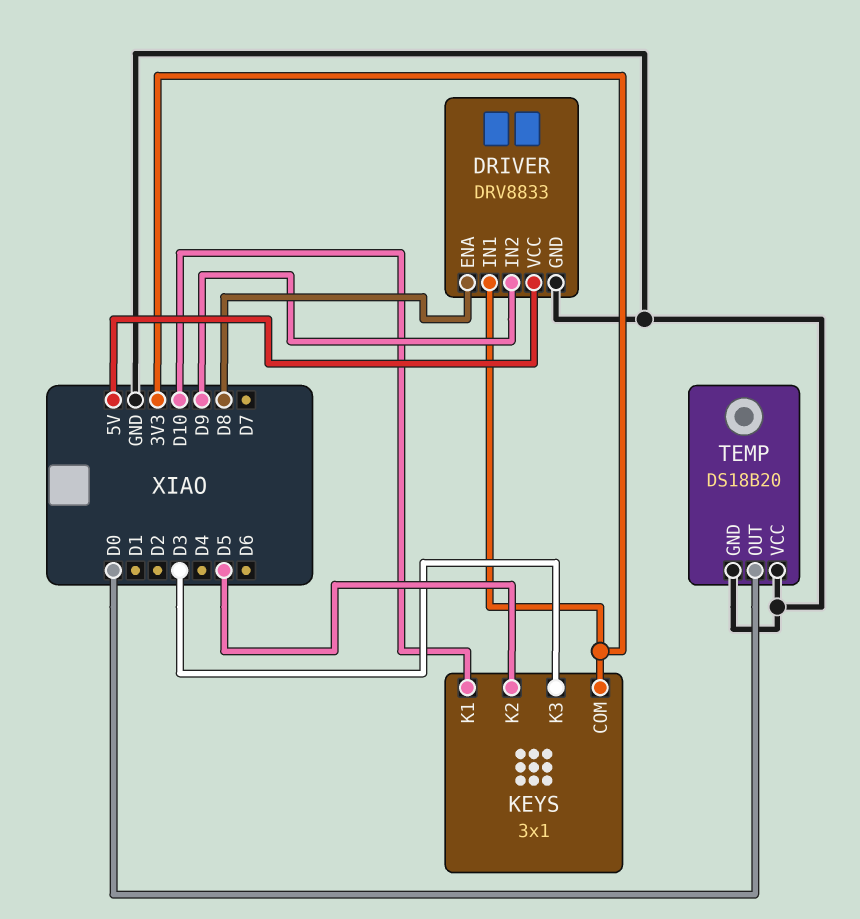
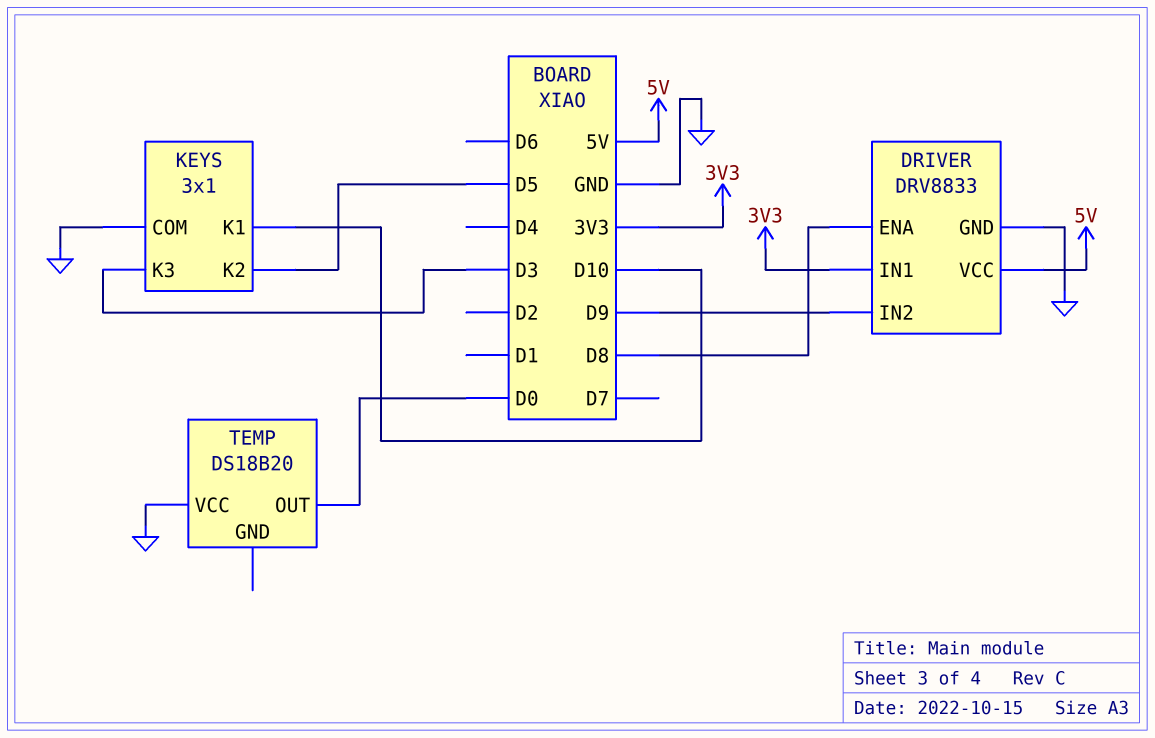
KEYS pin COM: 3V3 -> GND
TEMP pin GND: GND -> none

